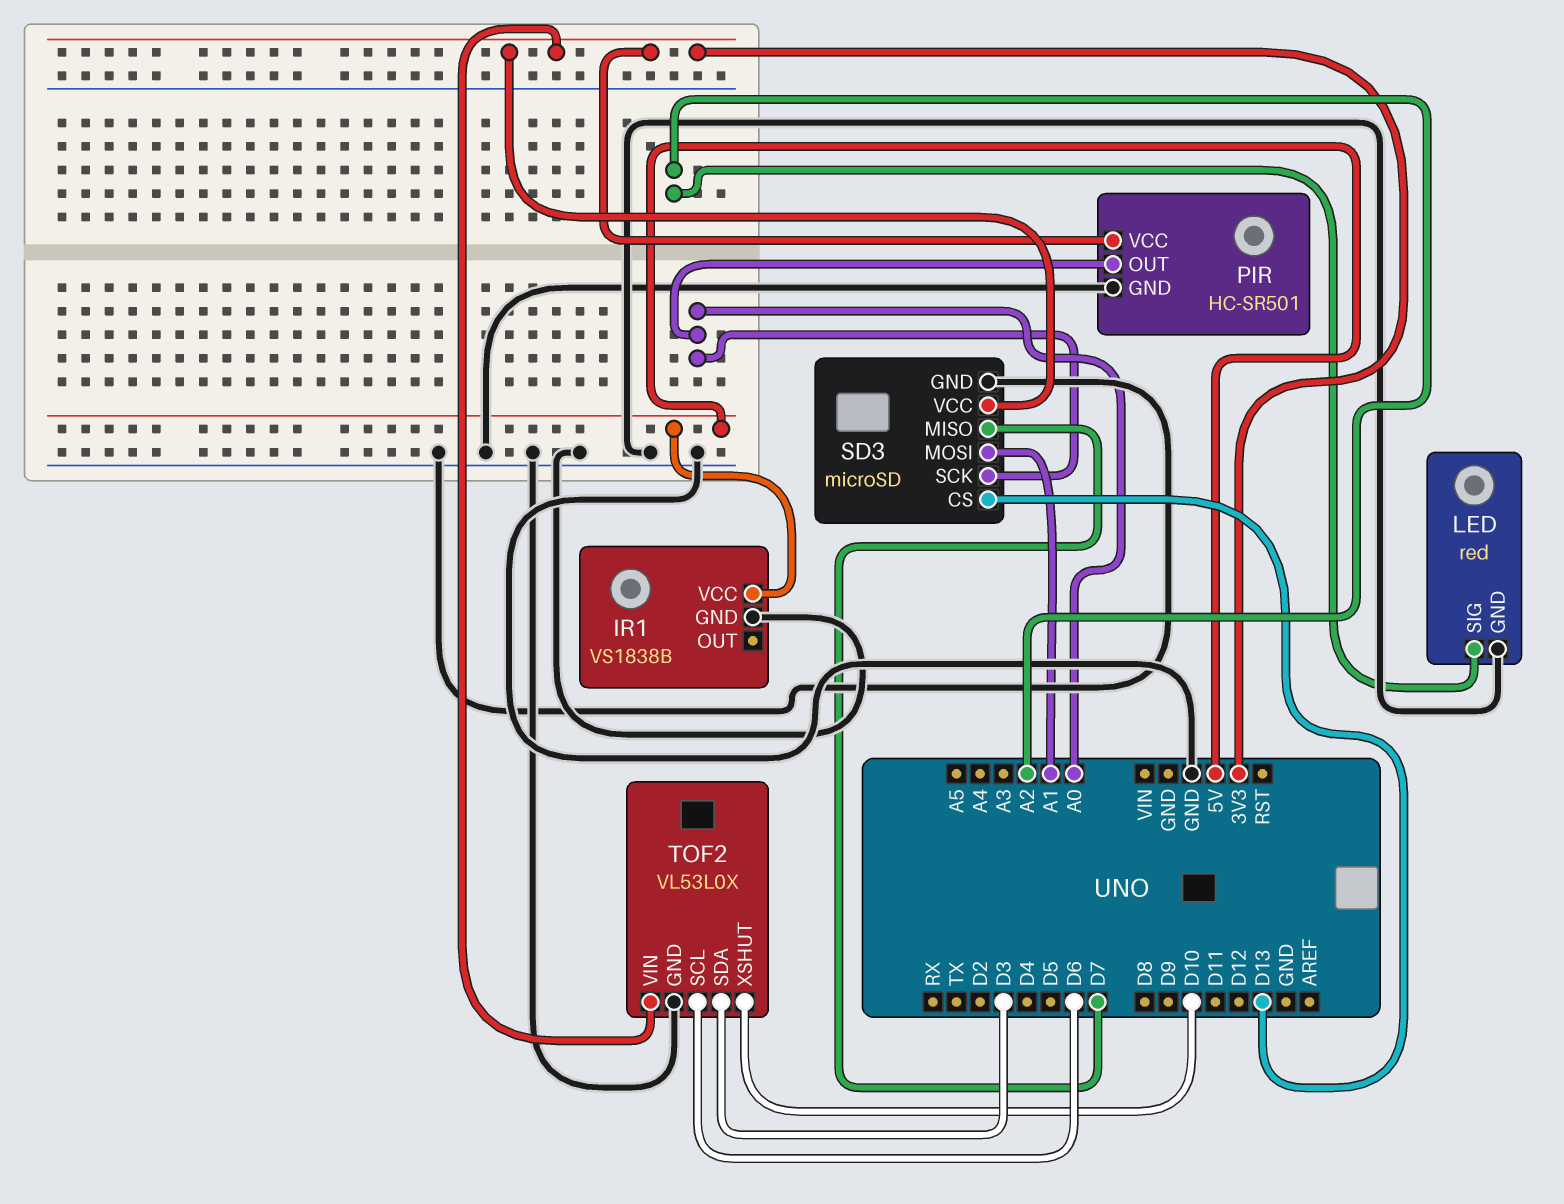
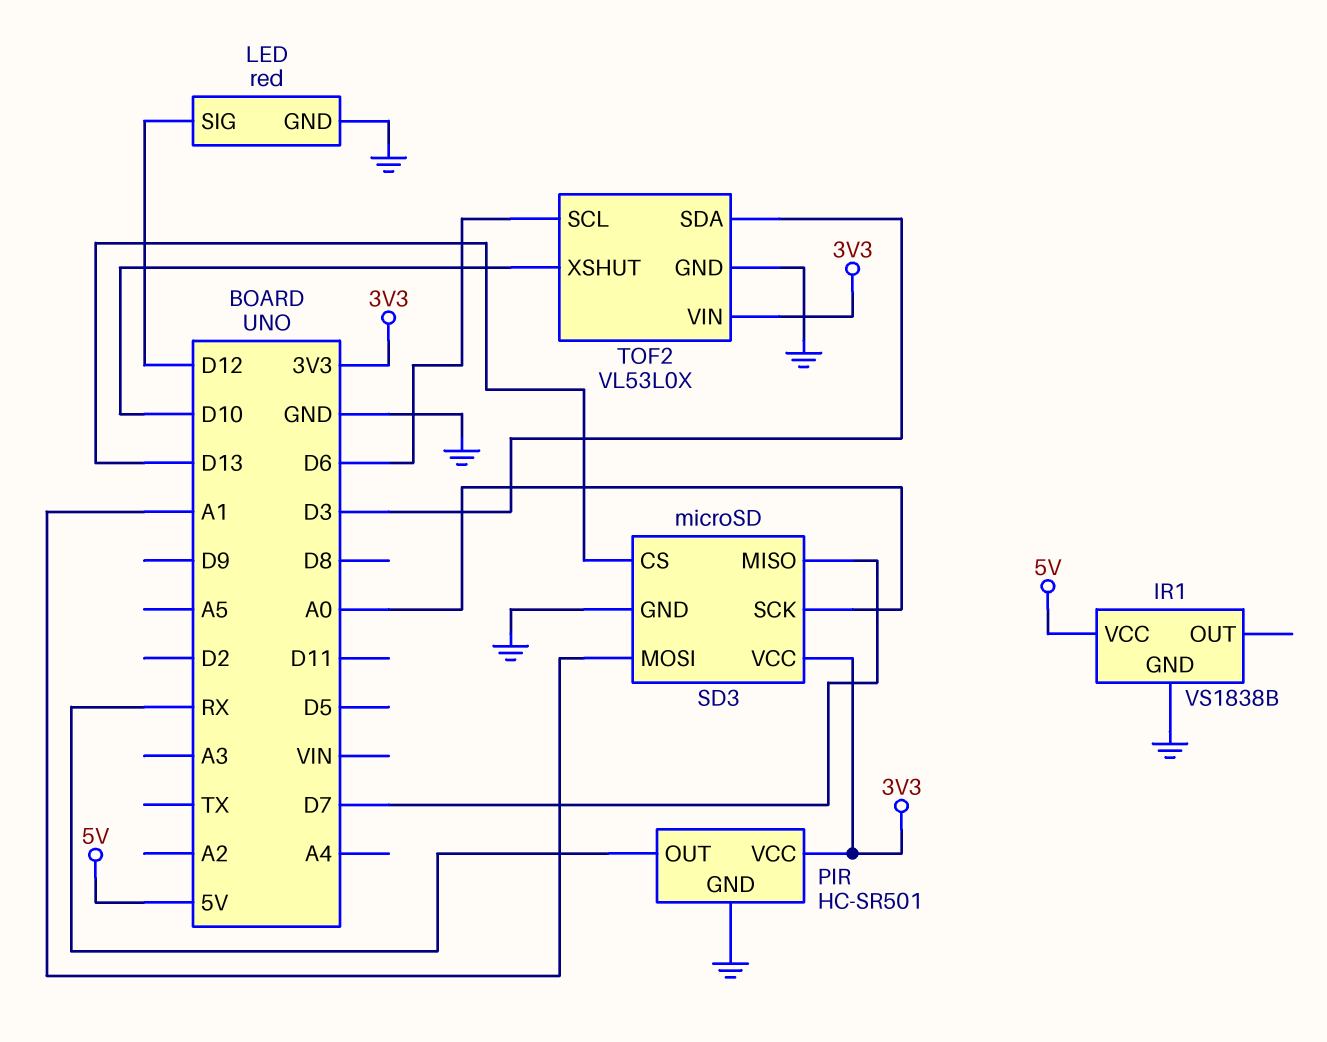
LED pin SIG: A2 -> D12
PIR pin OUT: A0 -> RX

